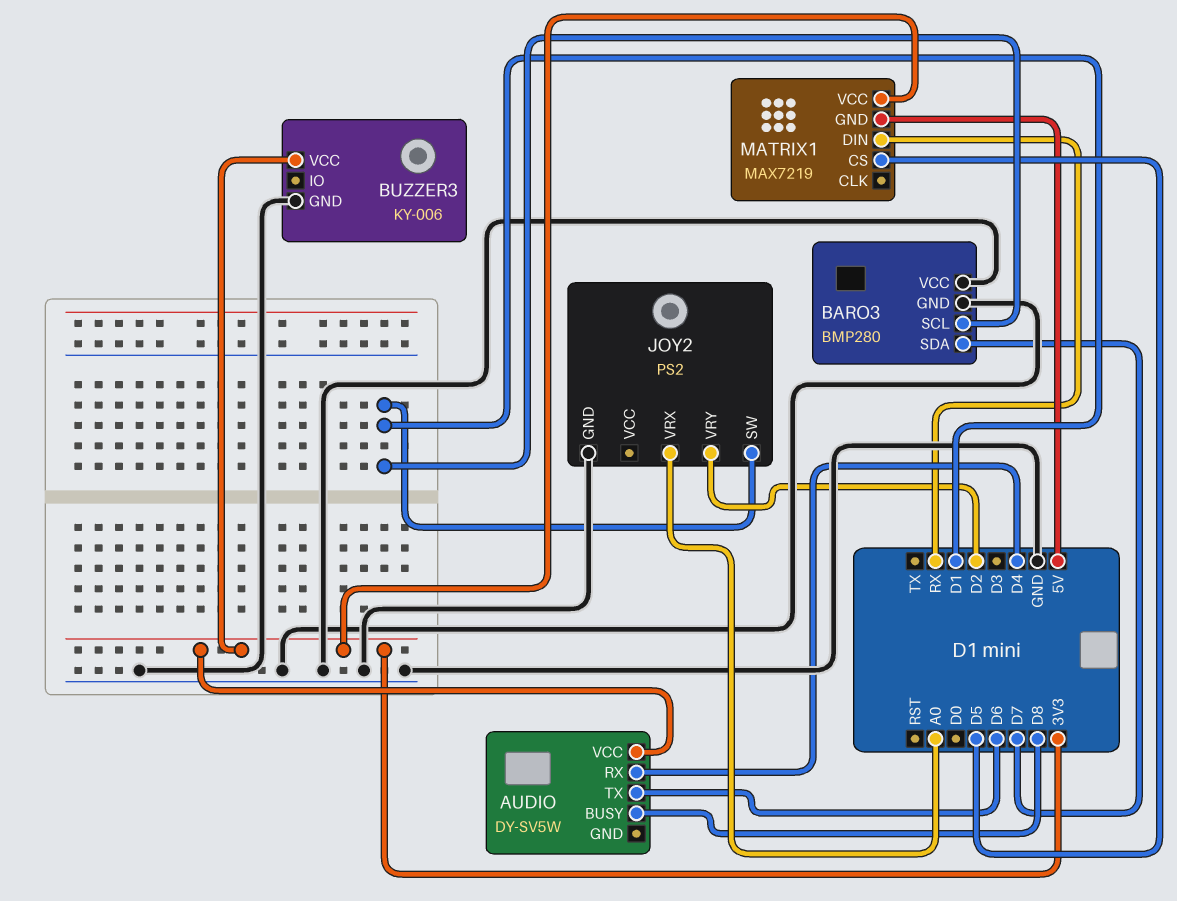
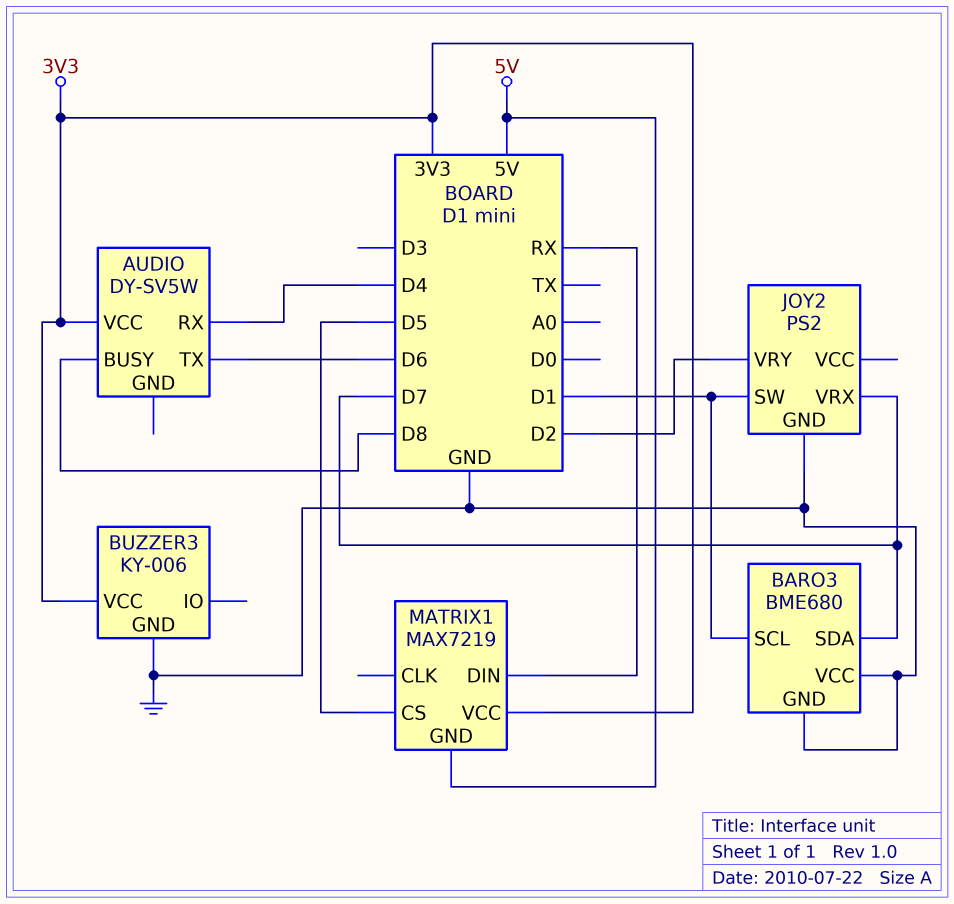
BARO3: BMP280 -> BME680
JOY2 pin VRX: A0 -> D7

